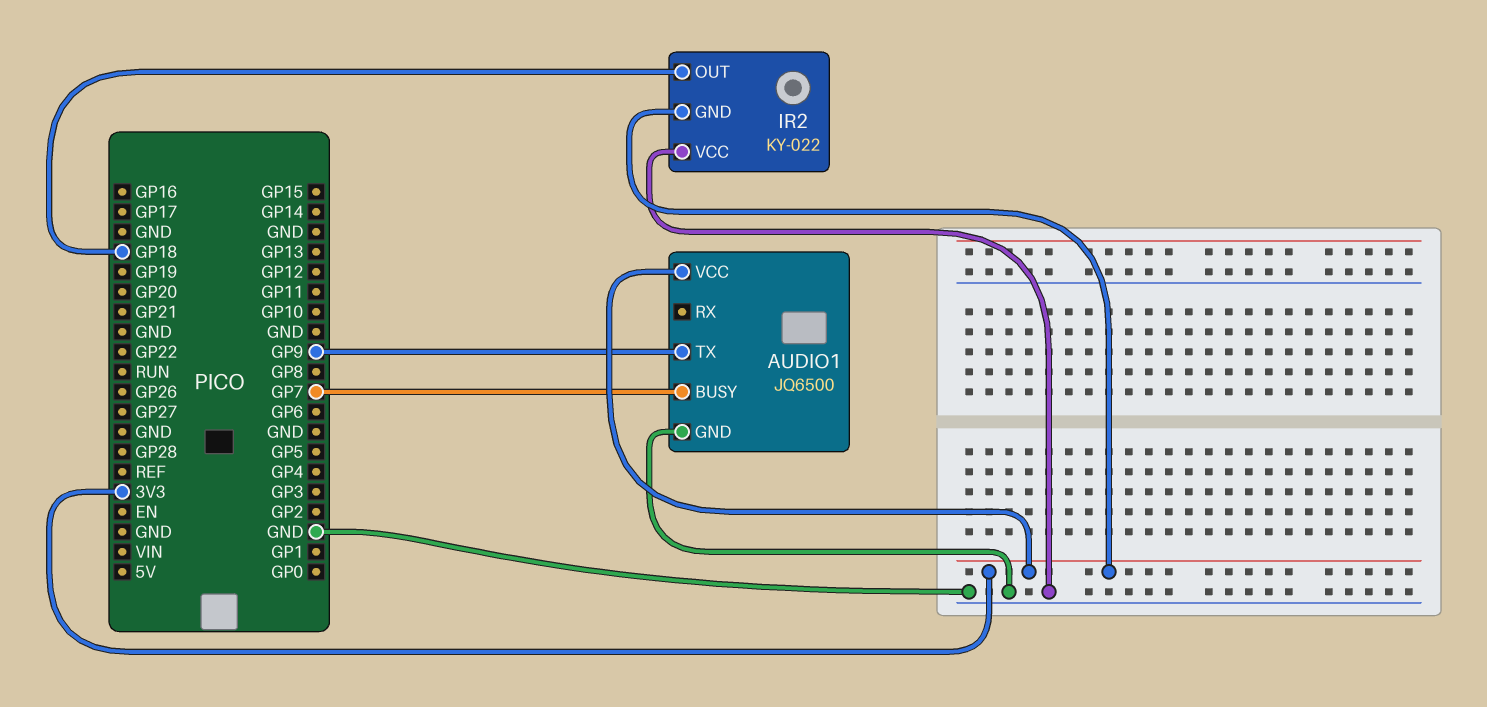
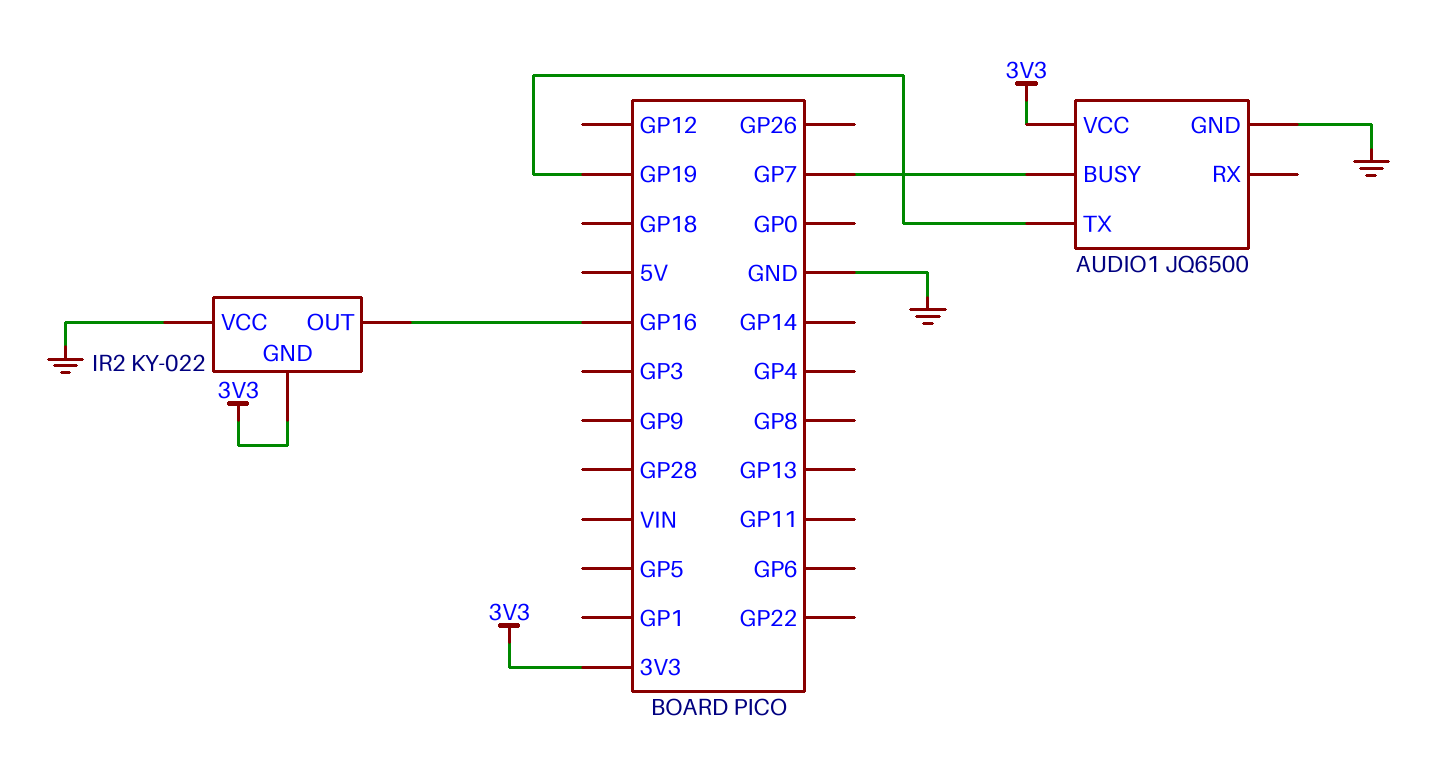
AUDIO1 pin TX: GP9 -> GP19
IR2 pin OUT: GP18 -> GP16

